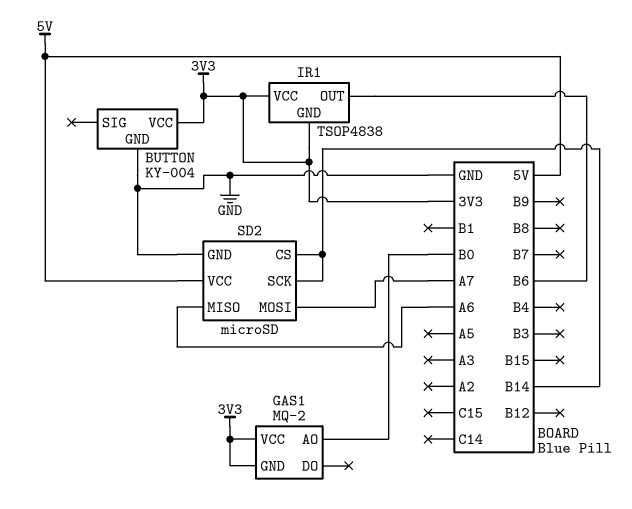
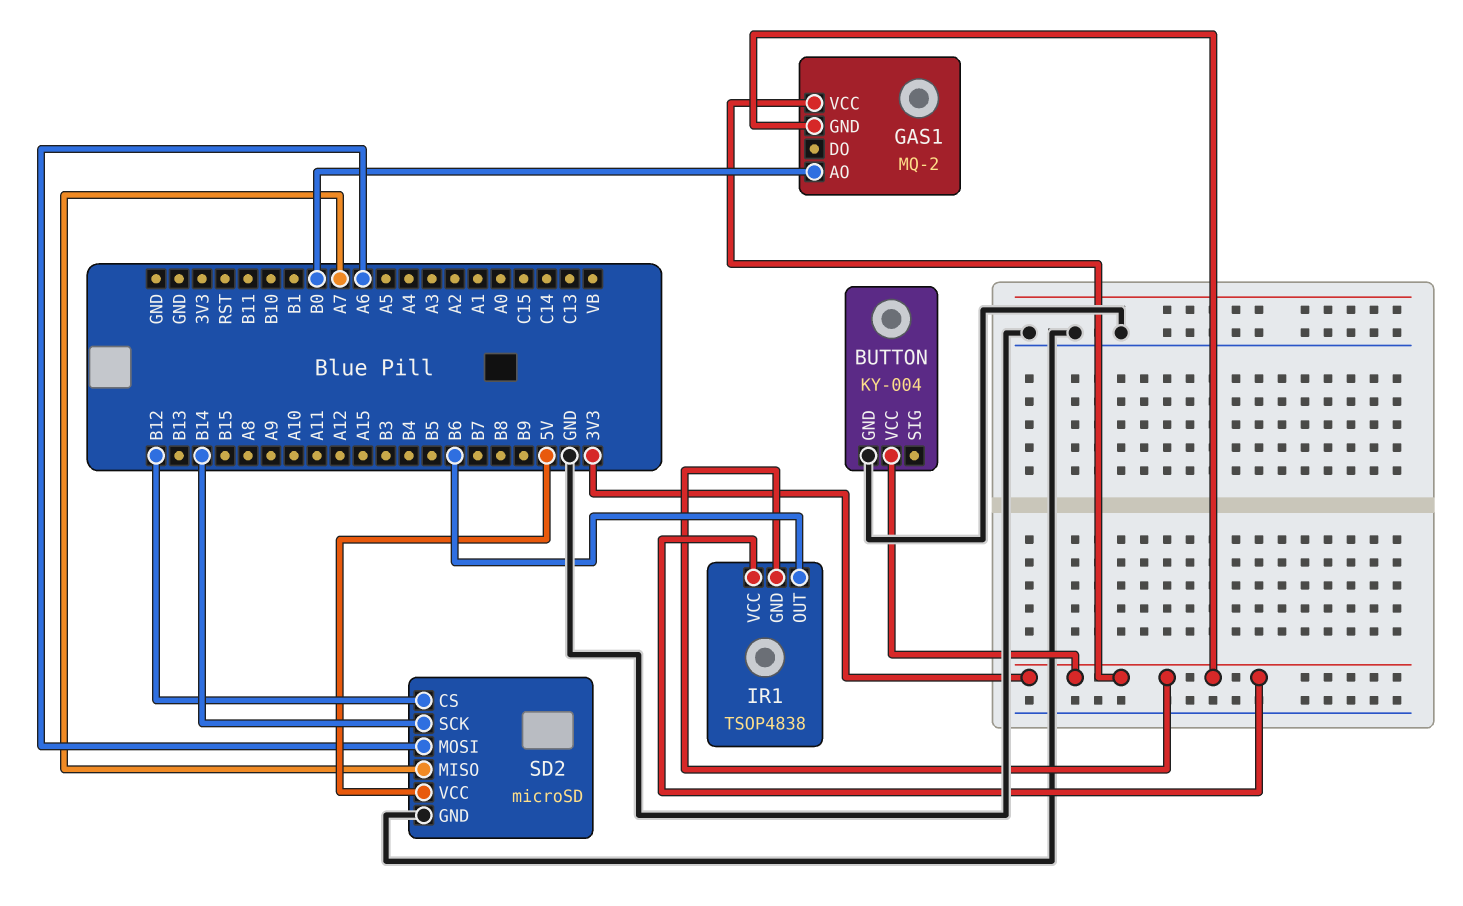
SD2 pin CS: B14 -> B12
SD2 pin MISO: A6 -> A7
SD2 pin MOSI: A7 -> A6

